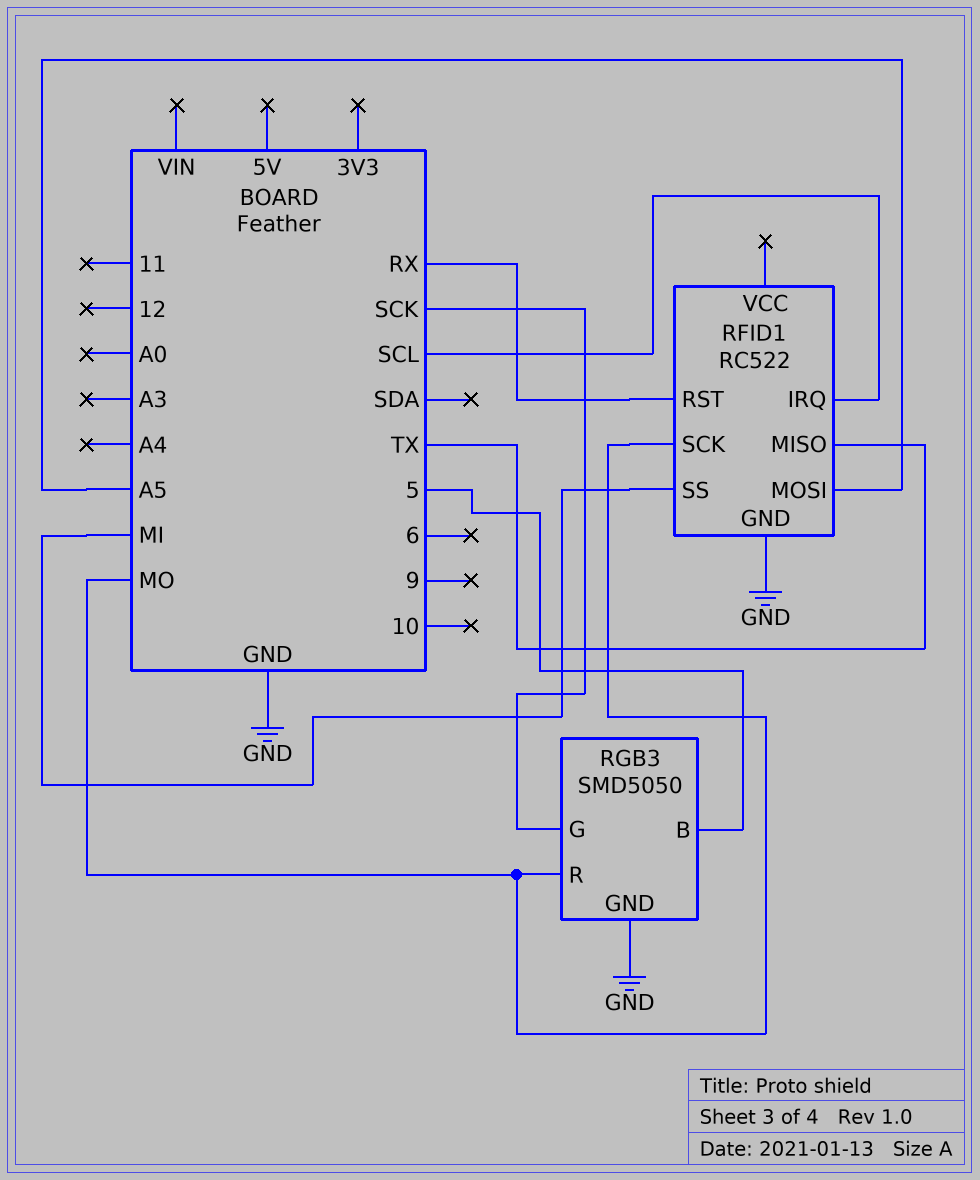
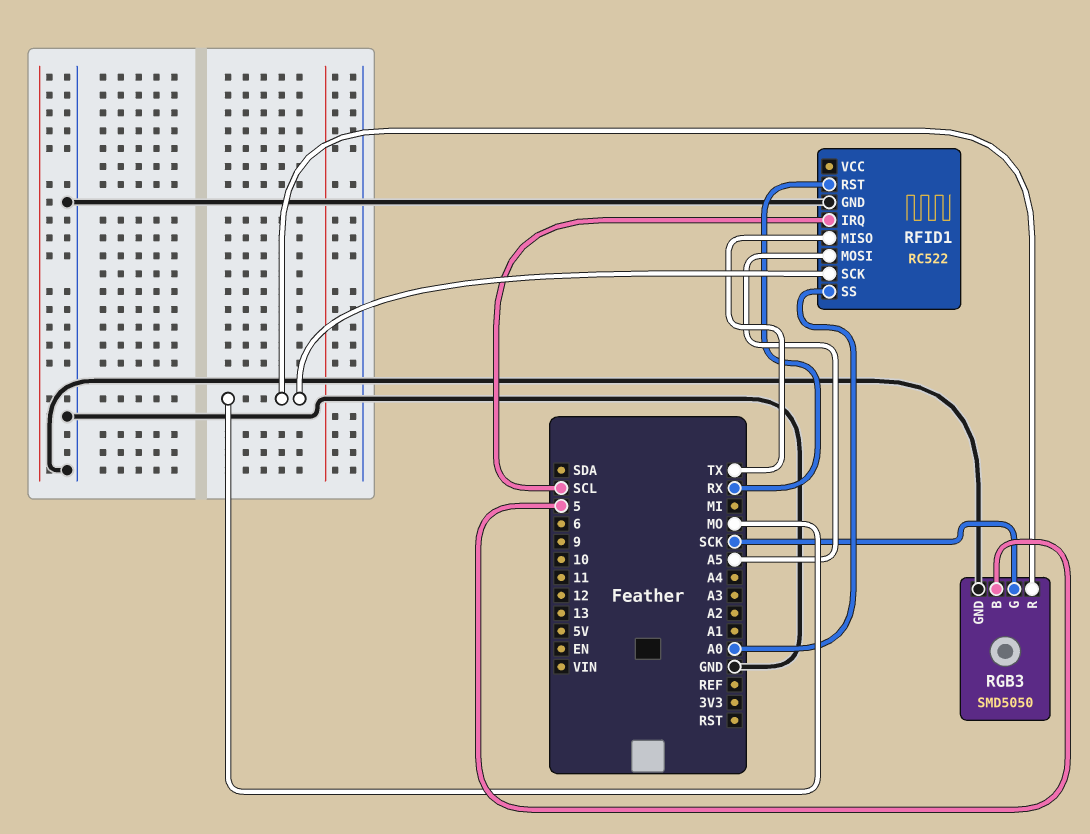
RFID1 pin SS: MI -> A0

